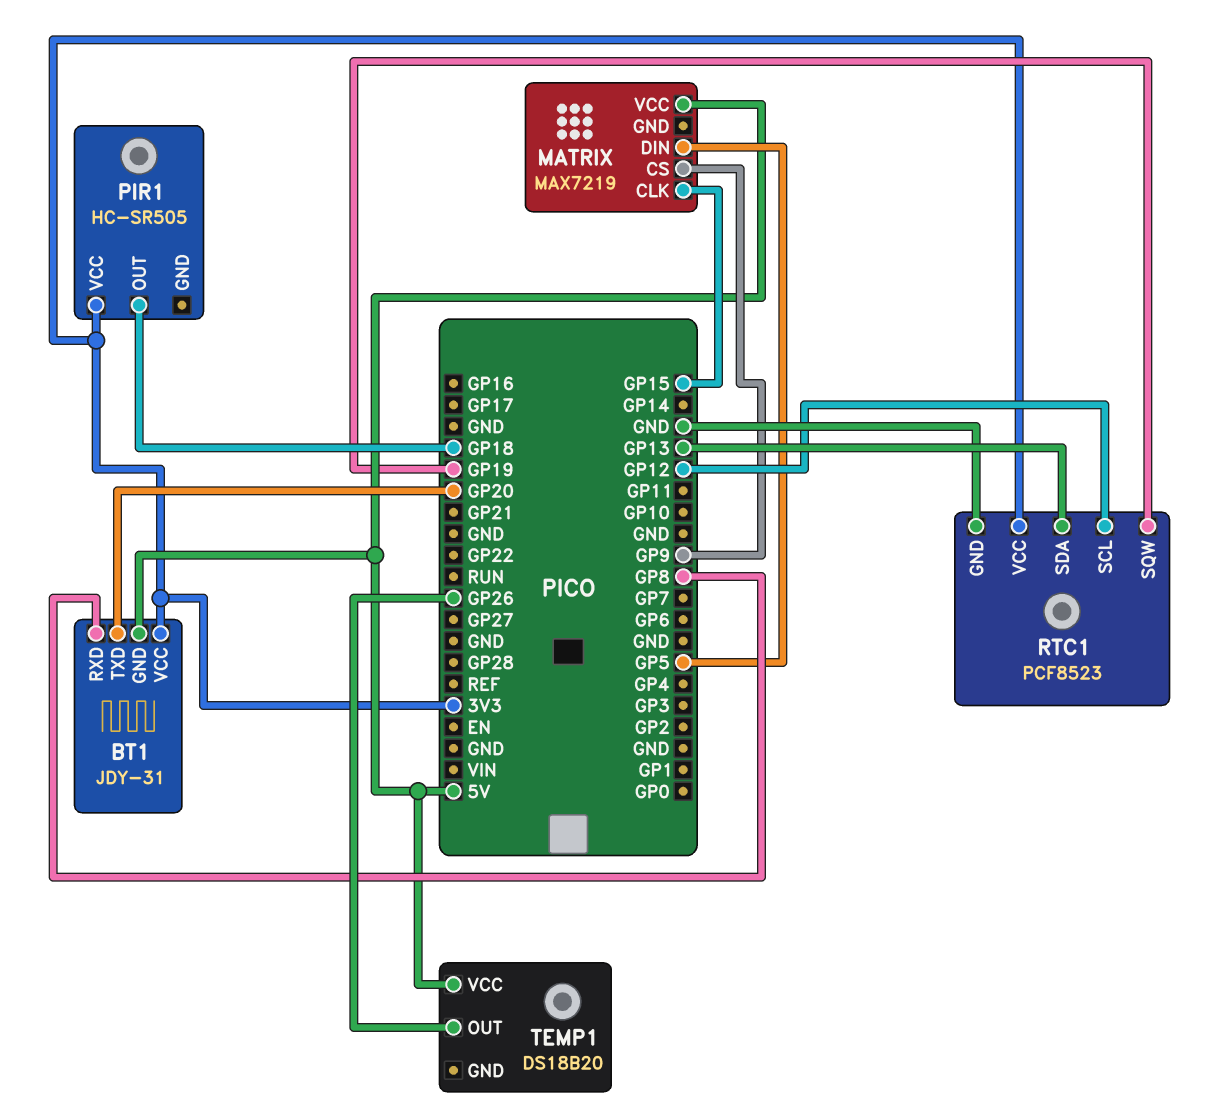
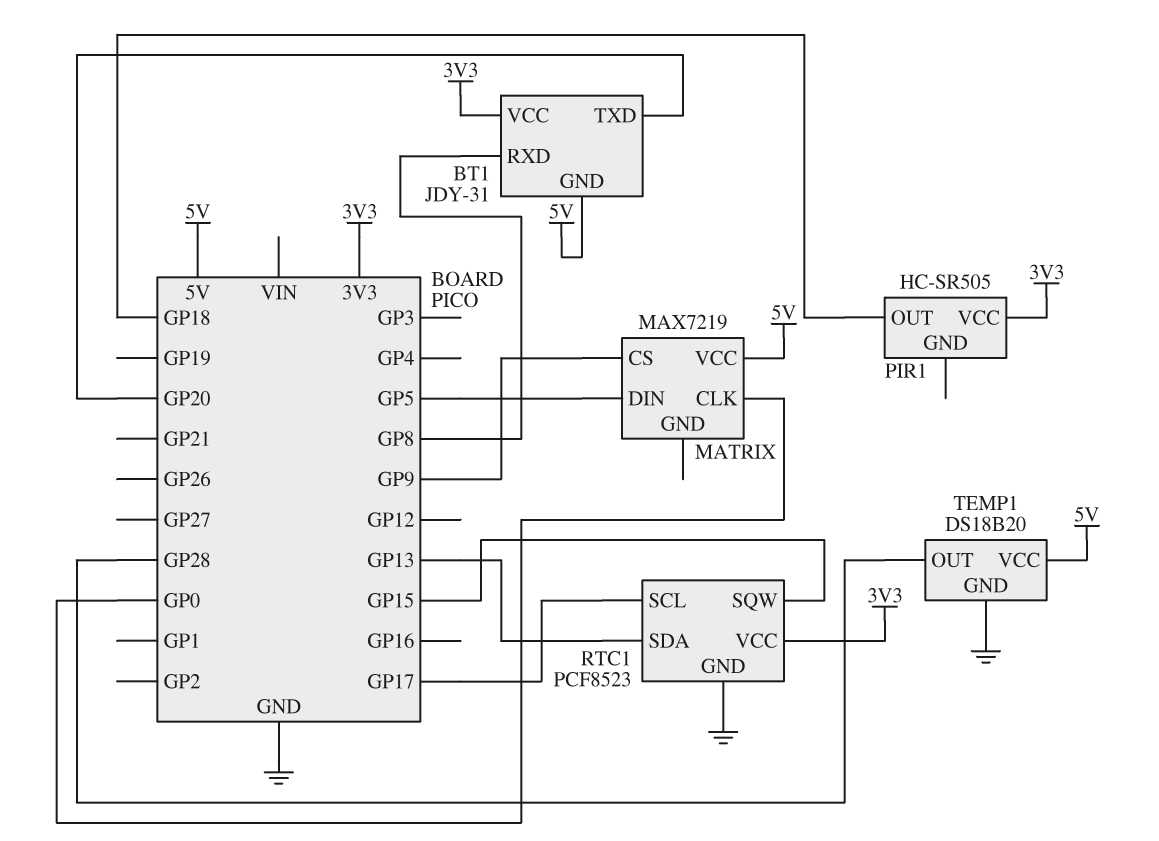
MATRIX pin CLK: GP15 -> GP0
RTC1 pin SCL: GP12 -> GP17
RTC1 pin SQW: GP19 -> GP15
TEMP1 pin GND: none -> GND
TEMP1 pin OUT: GP26 -> GP28

